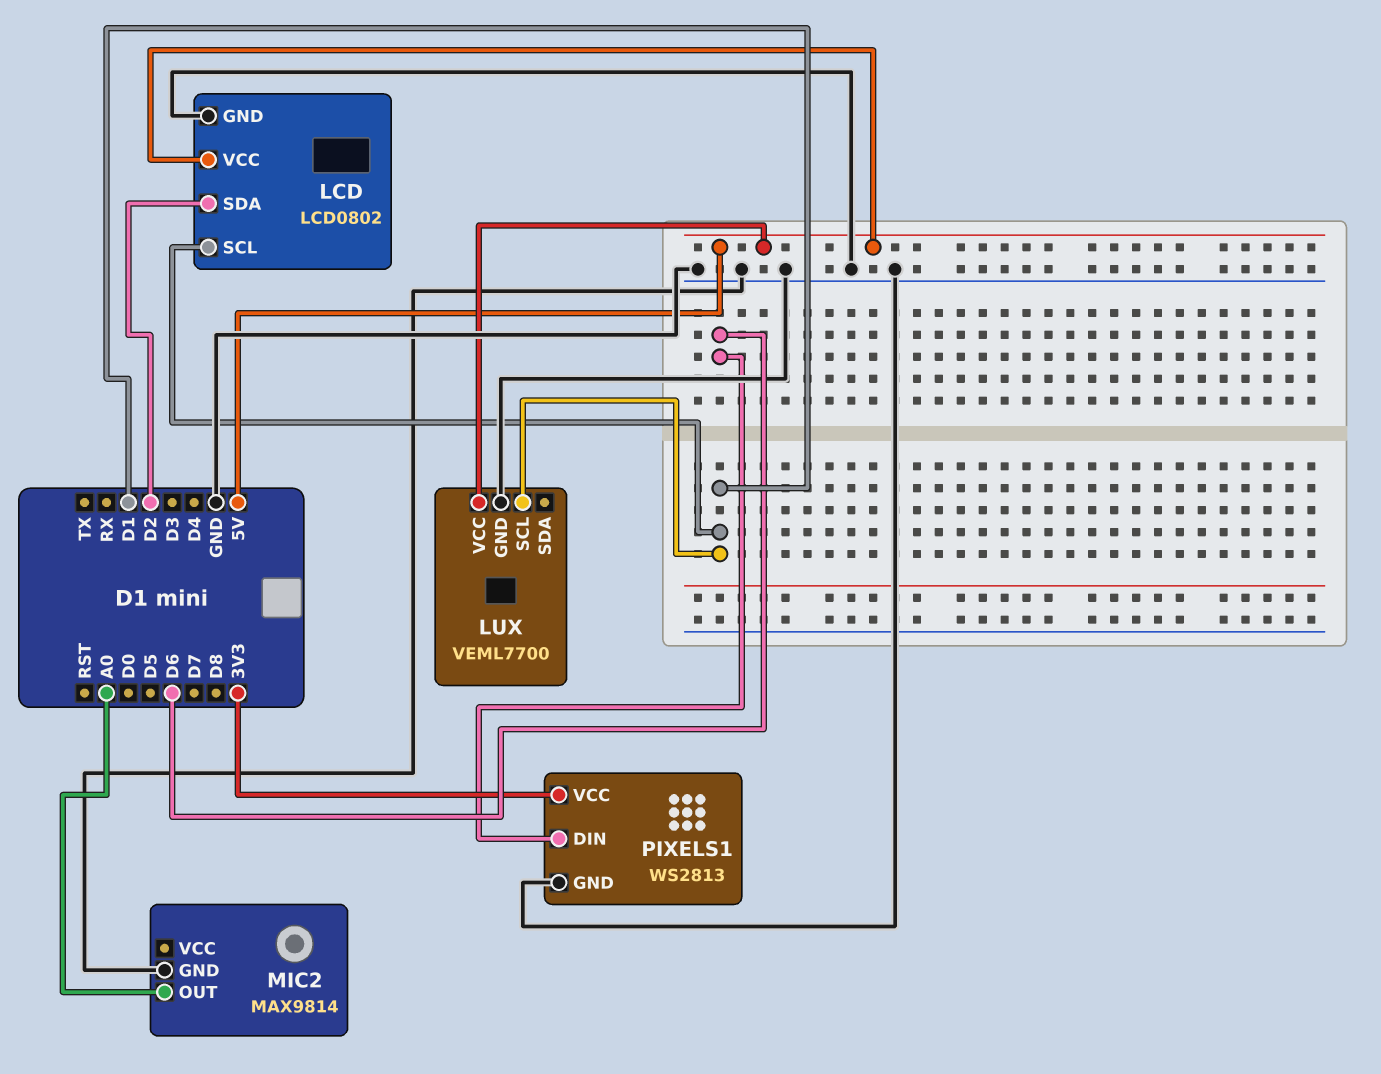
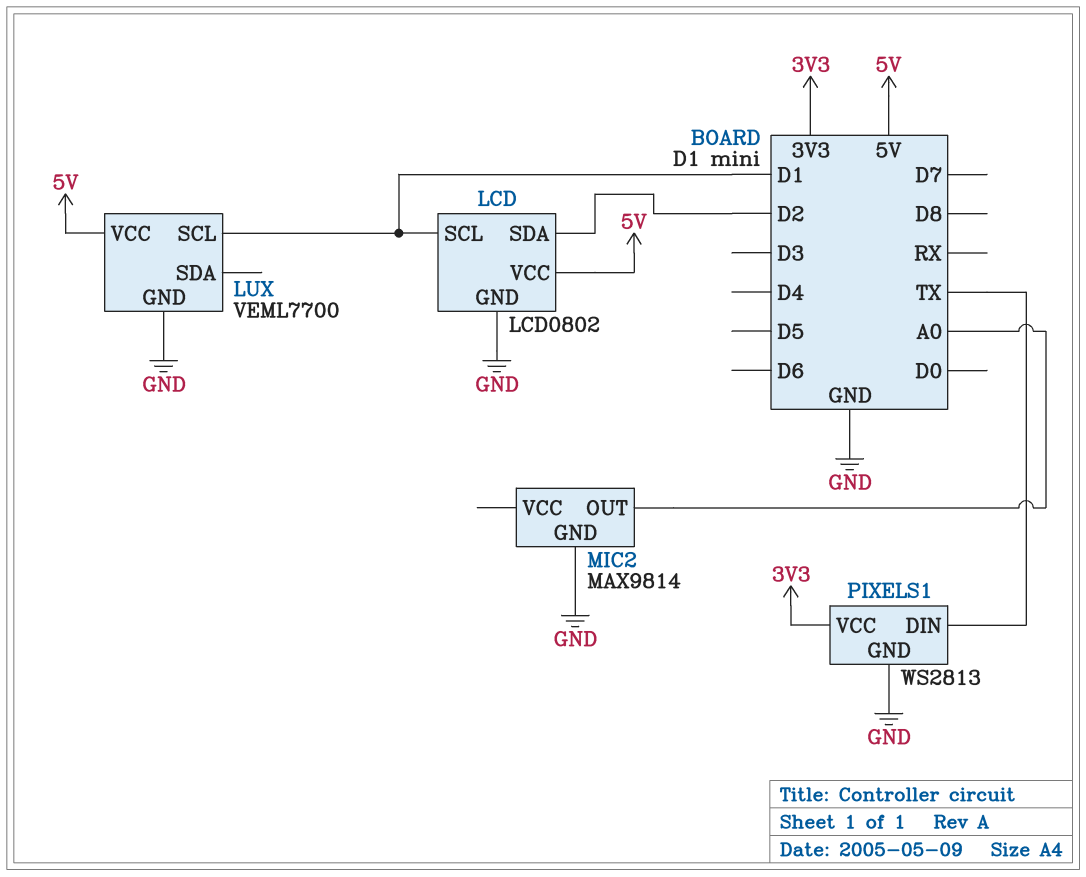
PIXELS1 pin DIN: D6 -> TX

